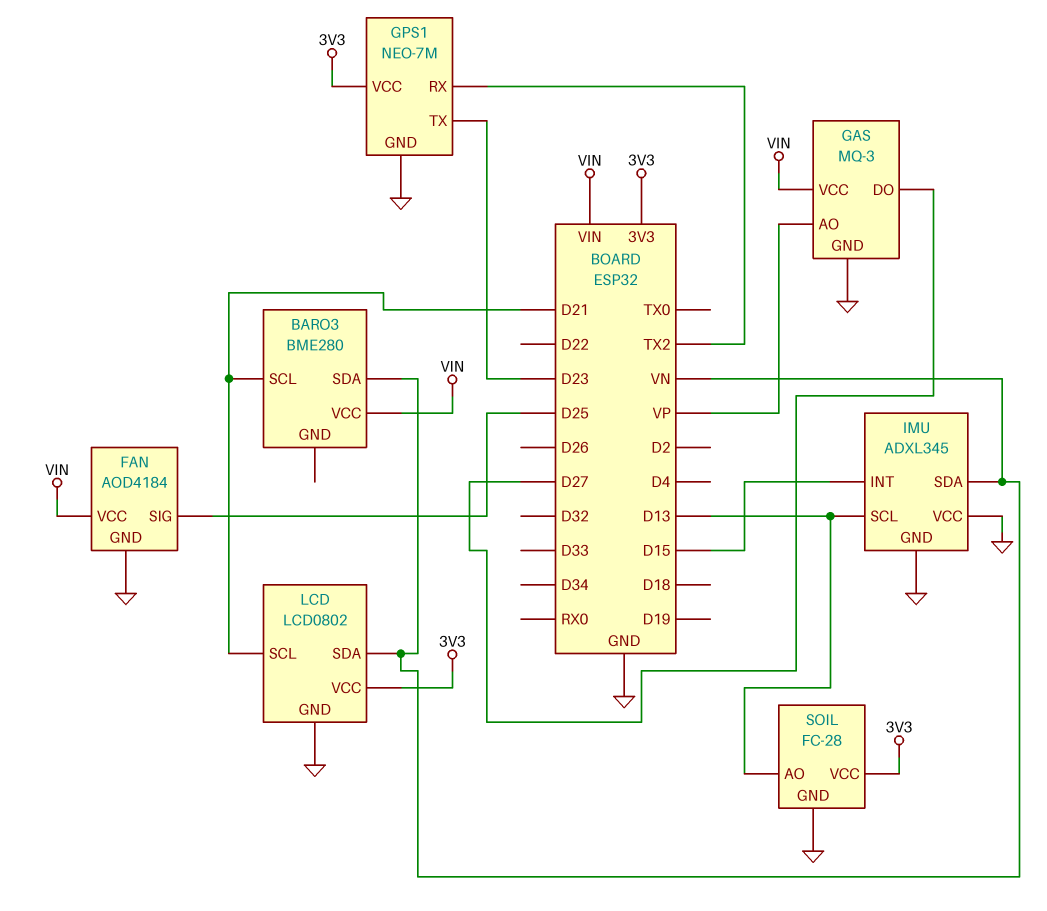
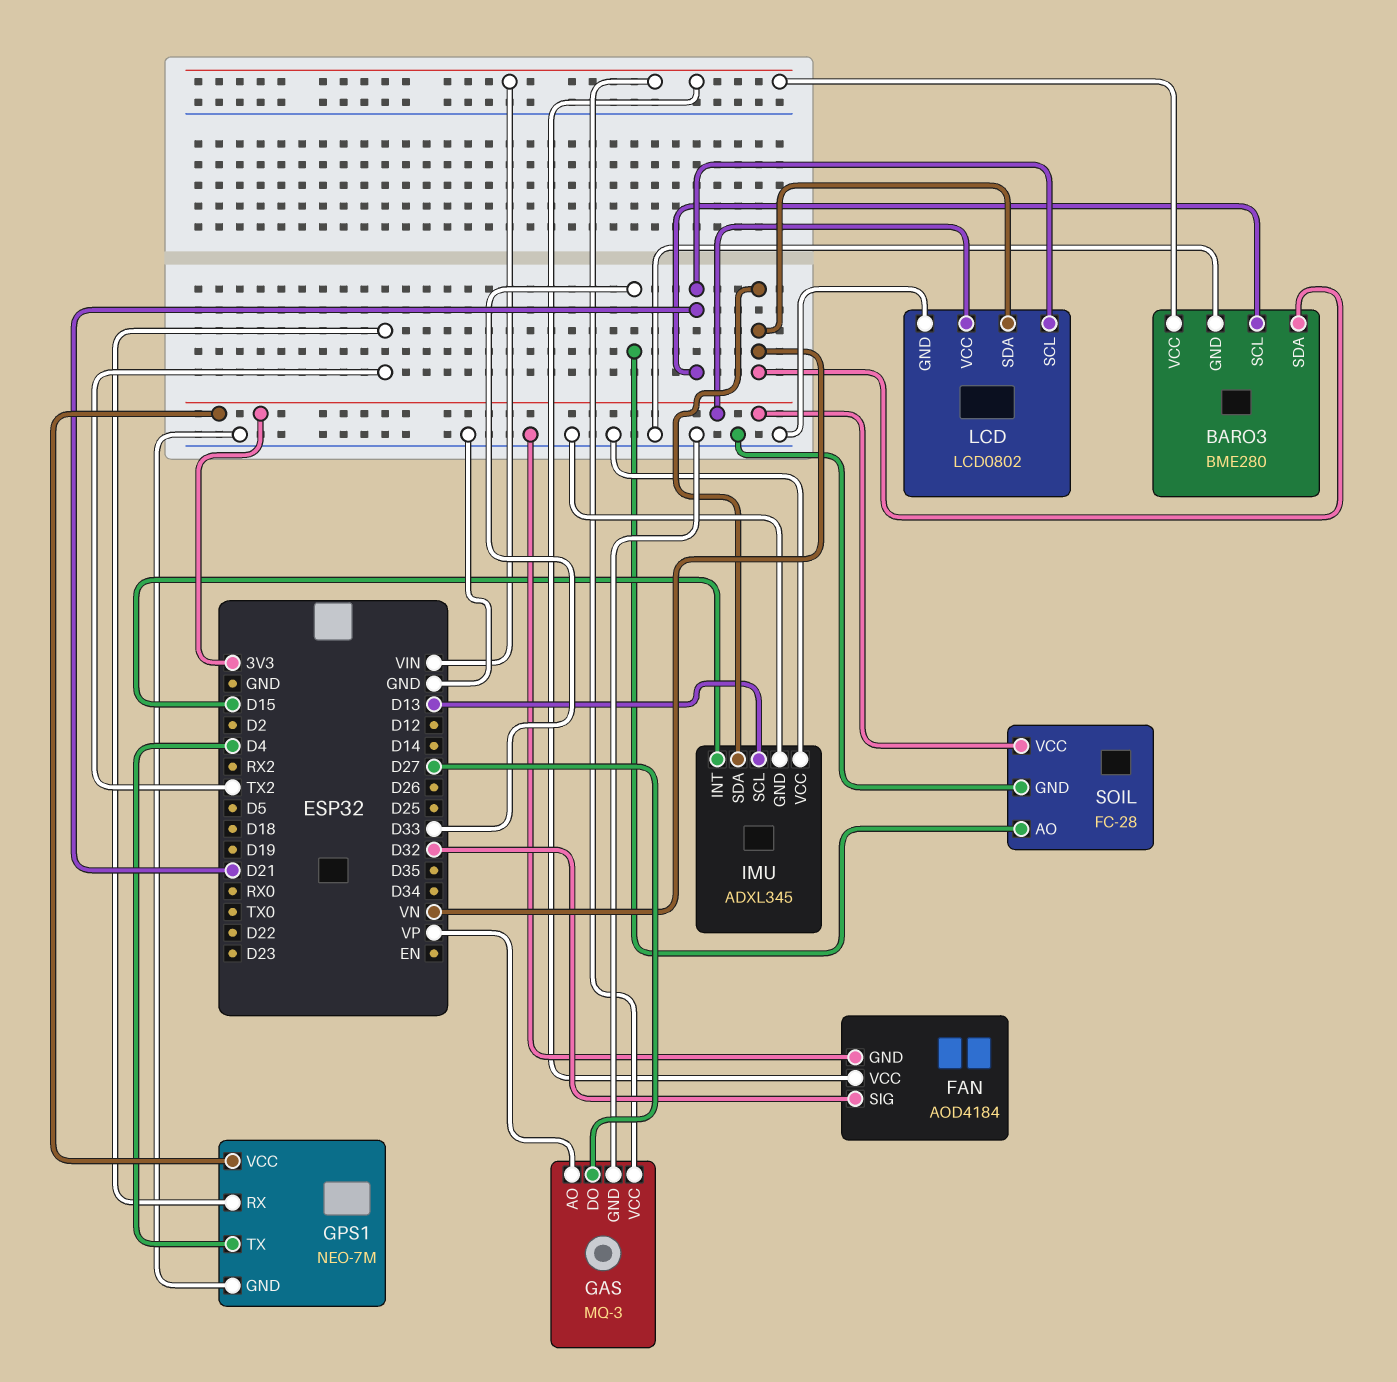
BARO3 pin GND: none -> GND
FAN pin SIG: D25 -> D32
GPS1 pin TX: D23 -> D4
SOIL pin AO: D13 -> D33

